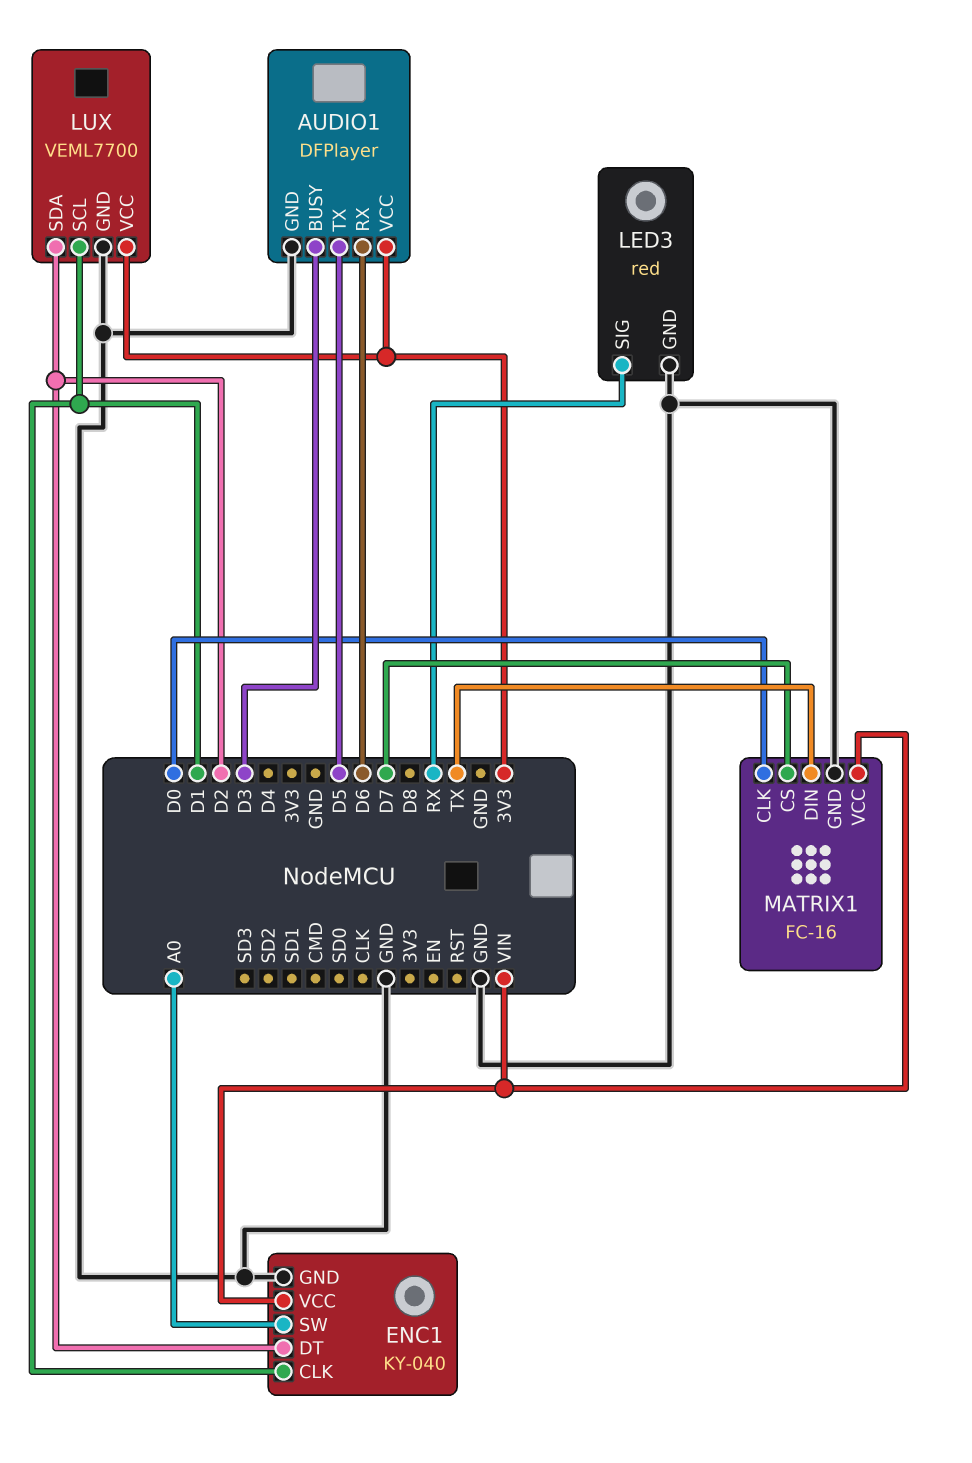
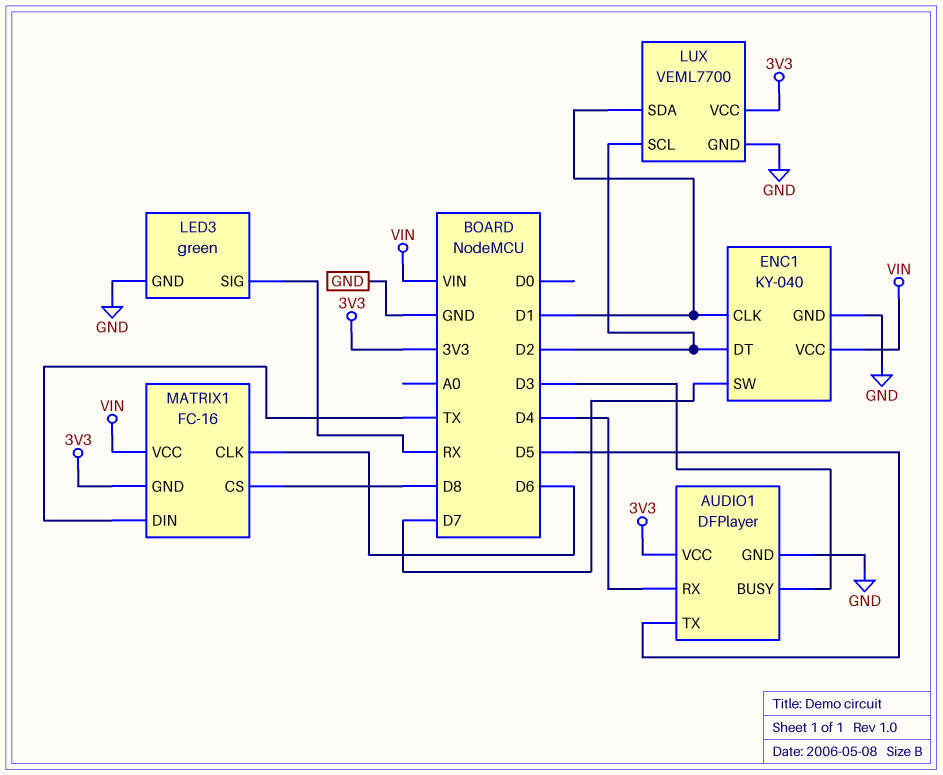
AUDIO1 pin RX: D6 -> D4
ENC1 pin SW: A0 -> D7
LED3: red -> green
LUX pin SCL: D1 -> D2
LUX pin SDA: D2 -> D1
MATRIX1 pin CLK: D0 -> D6
MATRIX1 pin CS: D7 -> D8
MATRIX1 pin GND: GND -> 3V3

